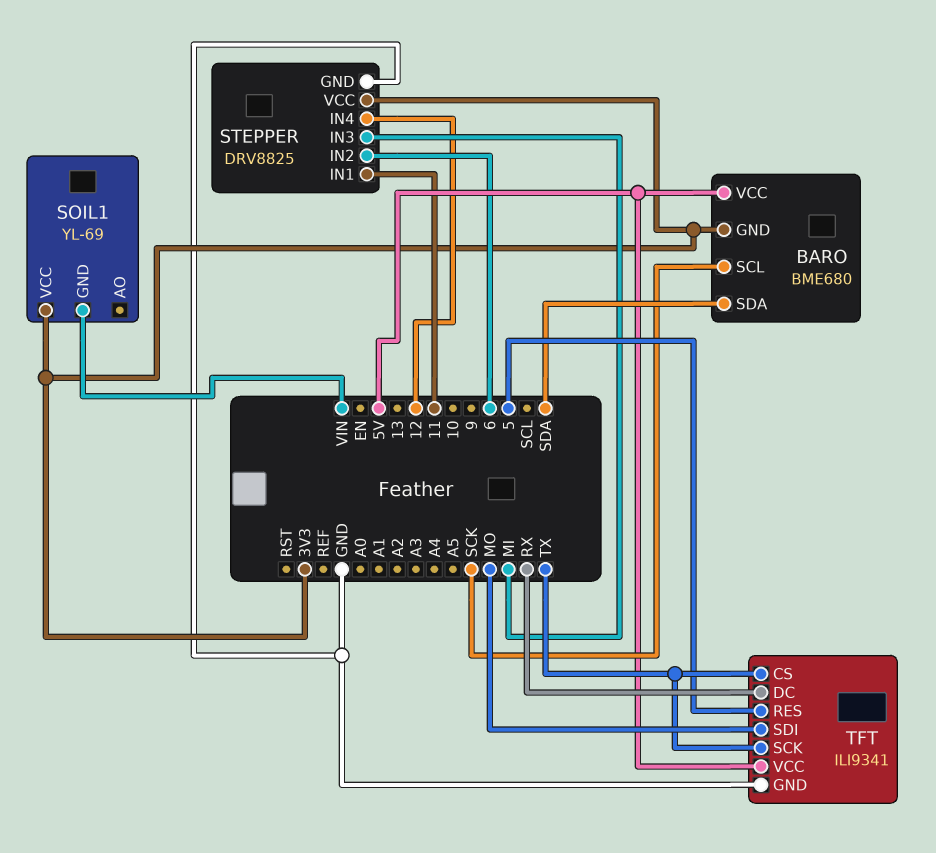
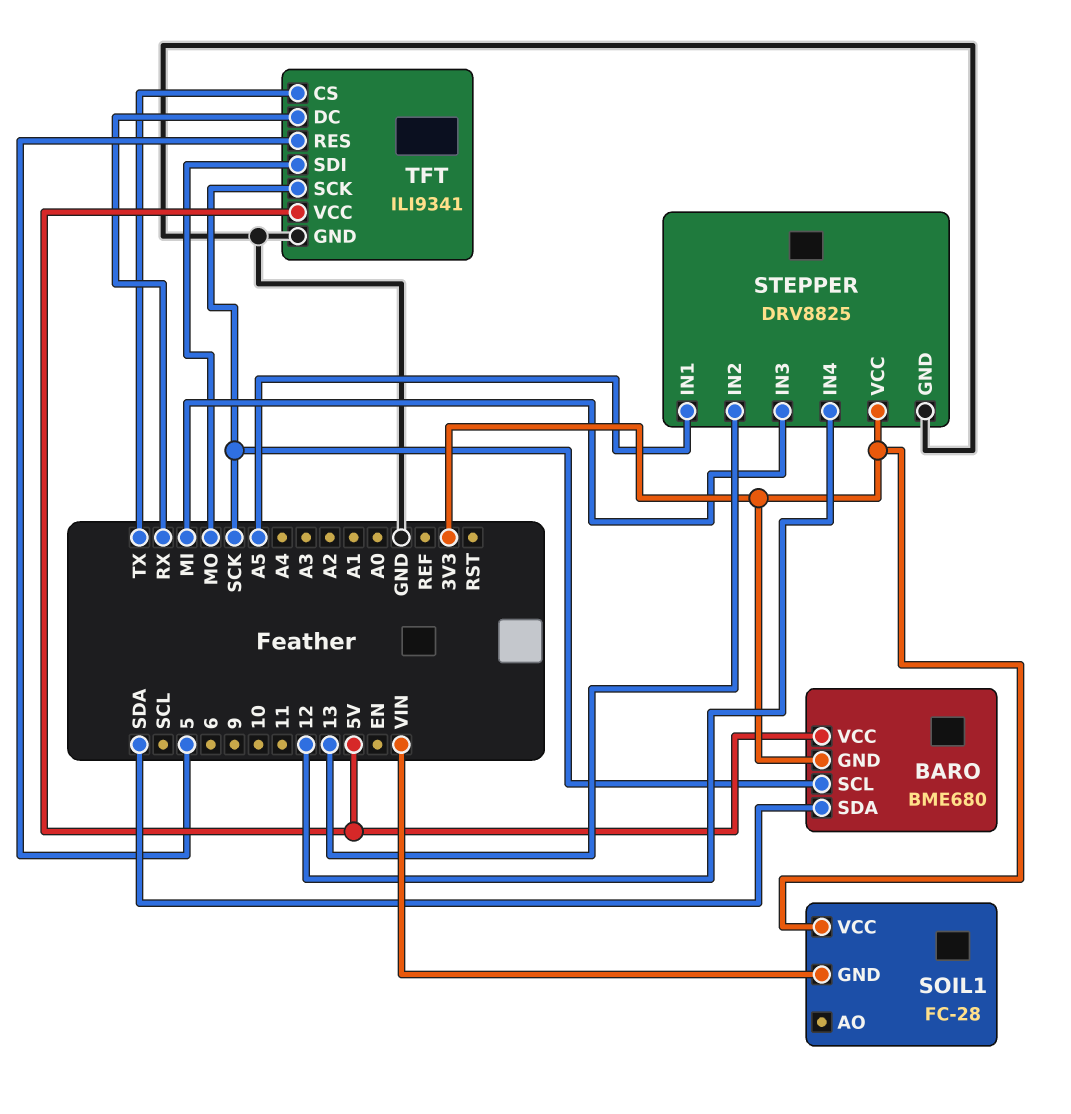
SOIL1: YL-69 -> FC-28
STEPPER pin IN1: 11 -> A5
STEPPER pin IN2: 6 -> 13
TFT pin SCK: TX -> SCK

